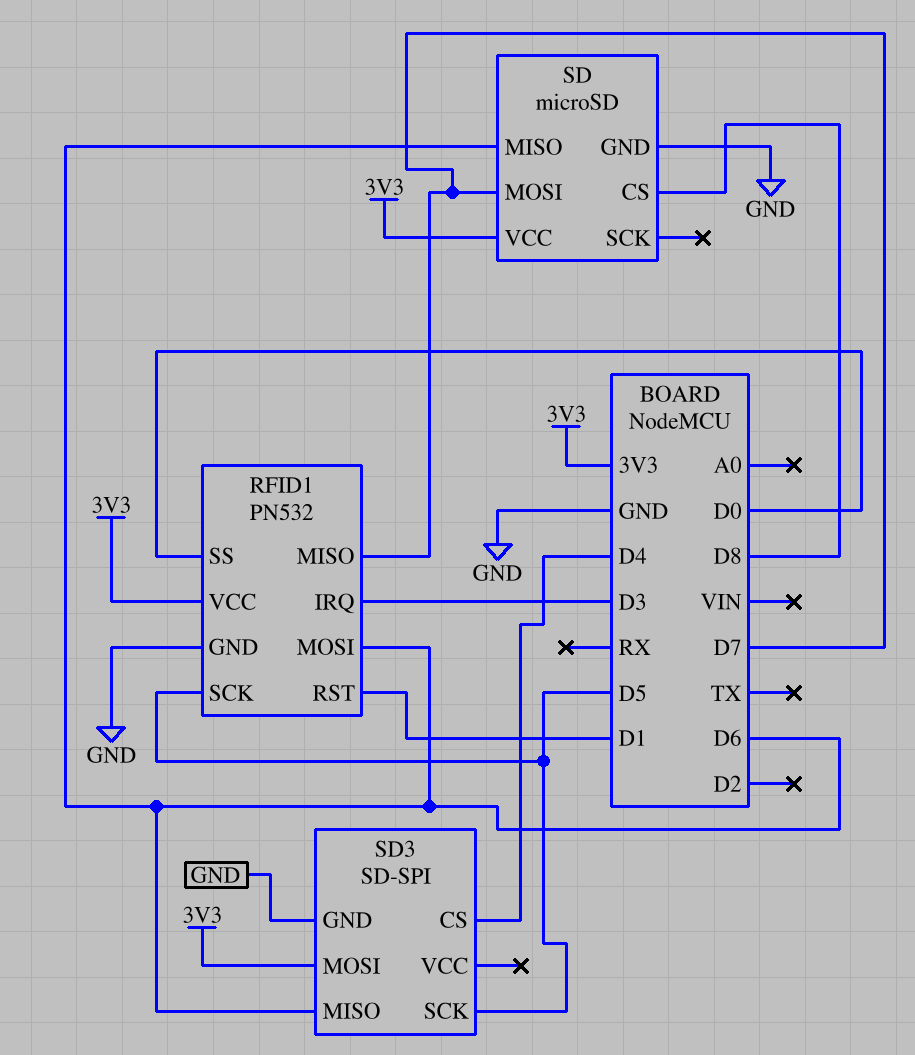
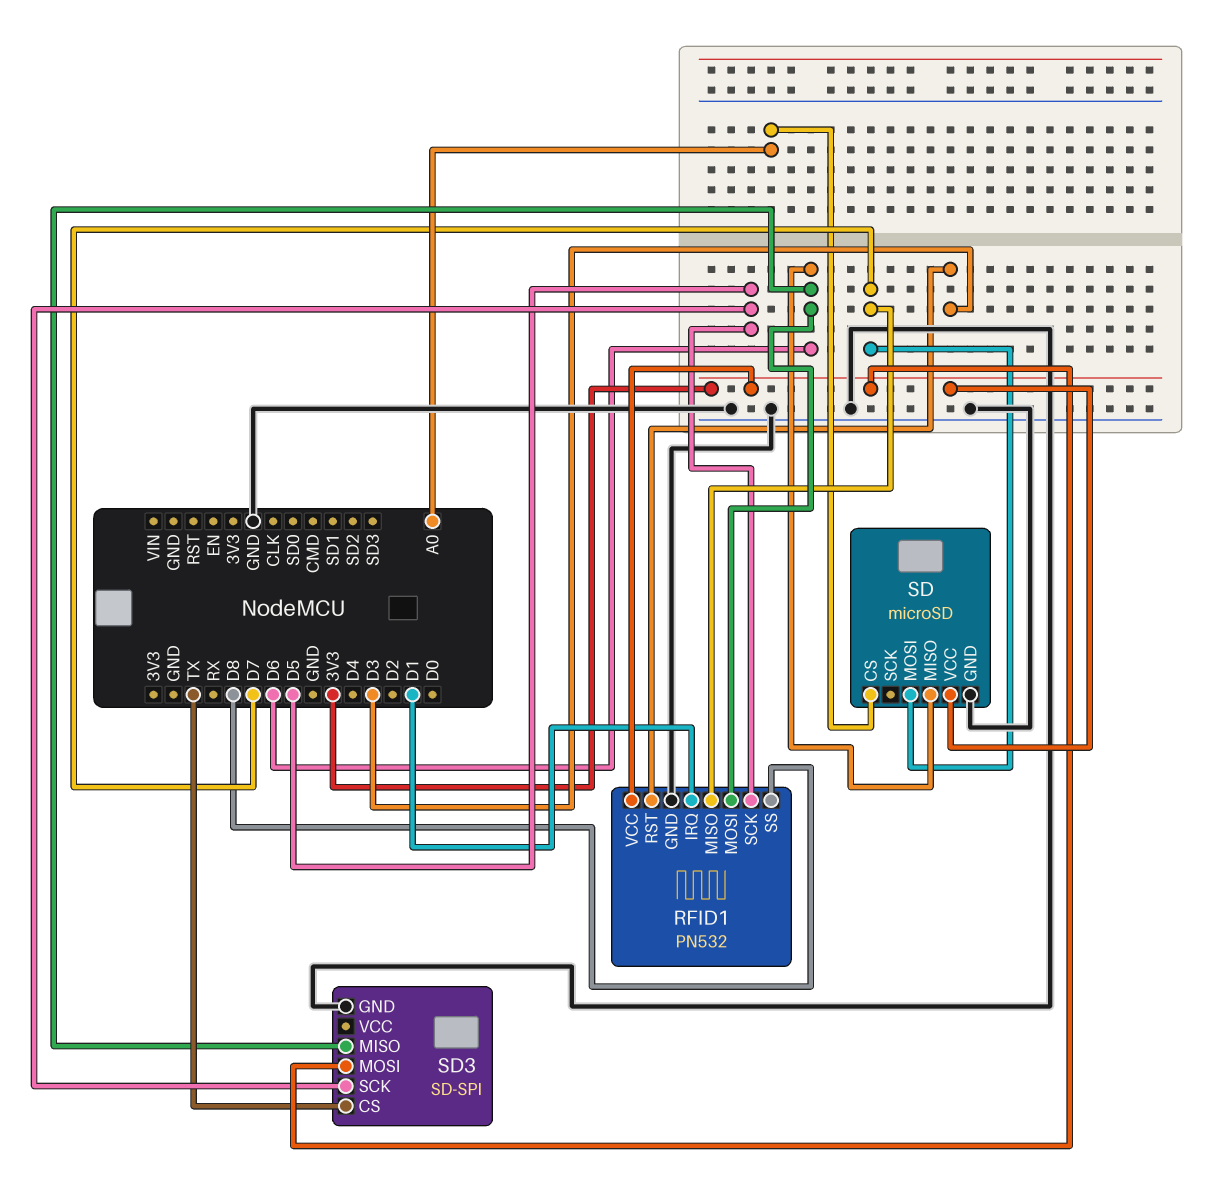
RFID1 pin IRQ: D3 -> D1
RFID1 pin RST: D1 -> D3
RFID1 pin SS: D0 -> D8
SD pin CS: D8 -> A0
SD3 pin CS: D4 -> TX

